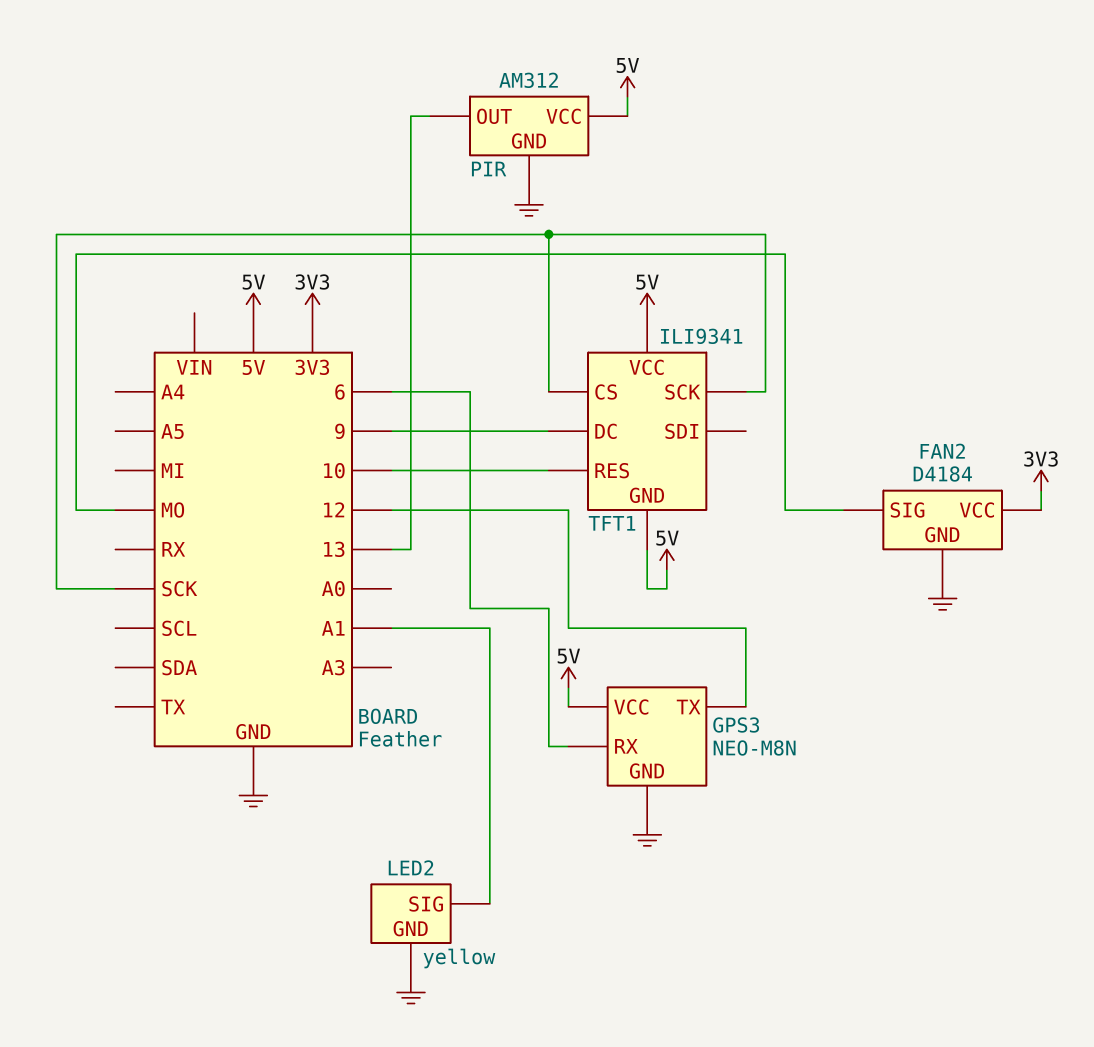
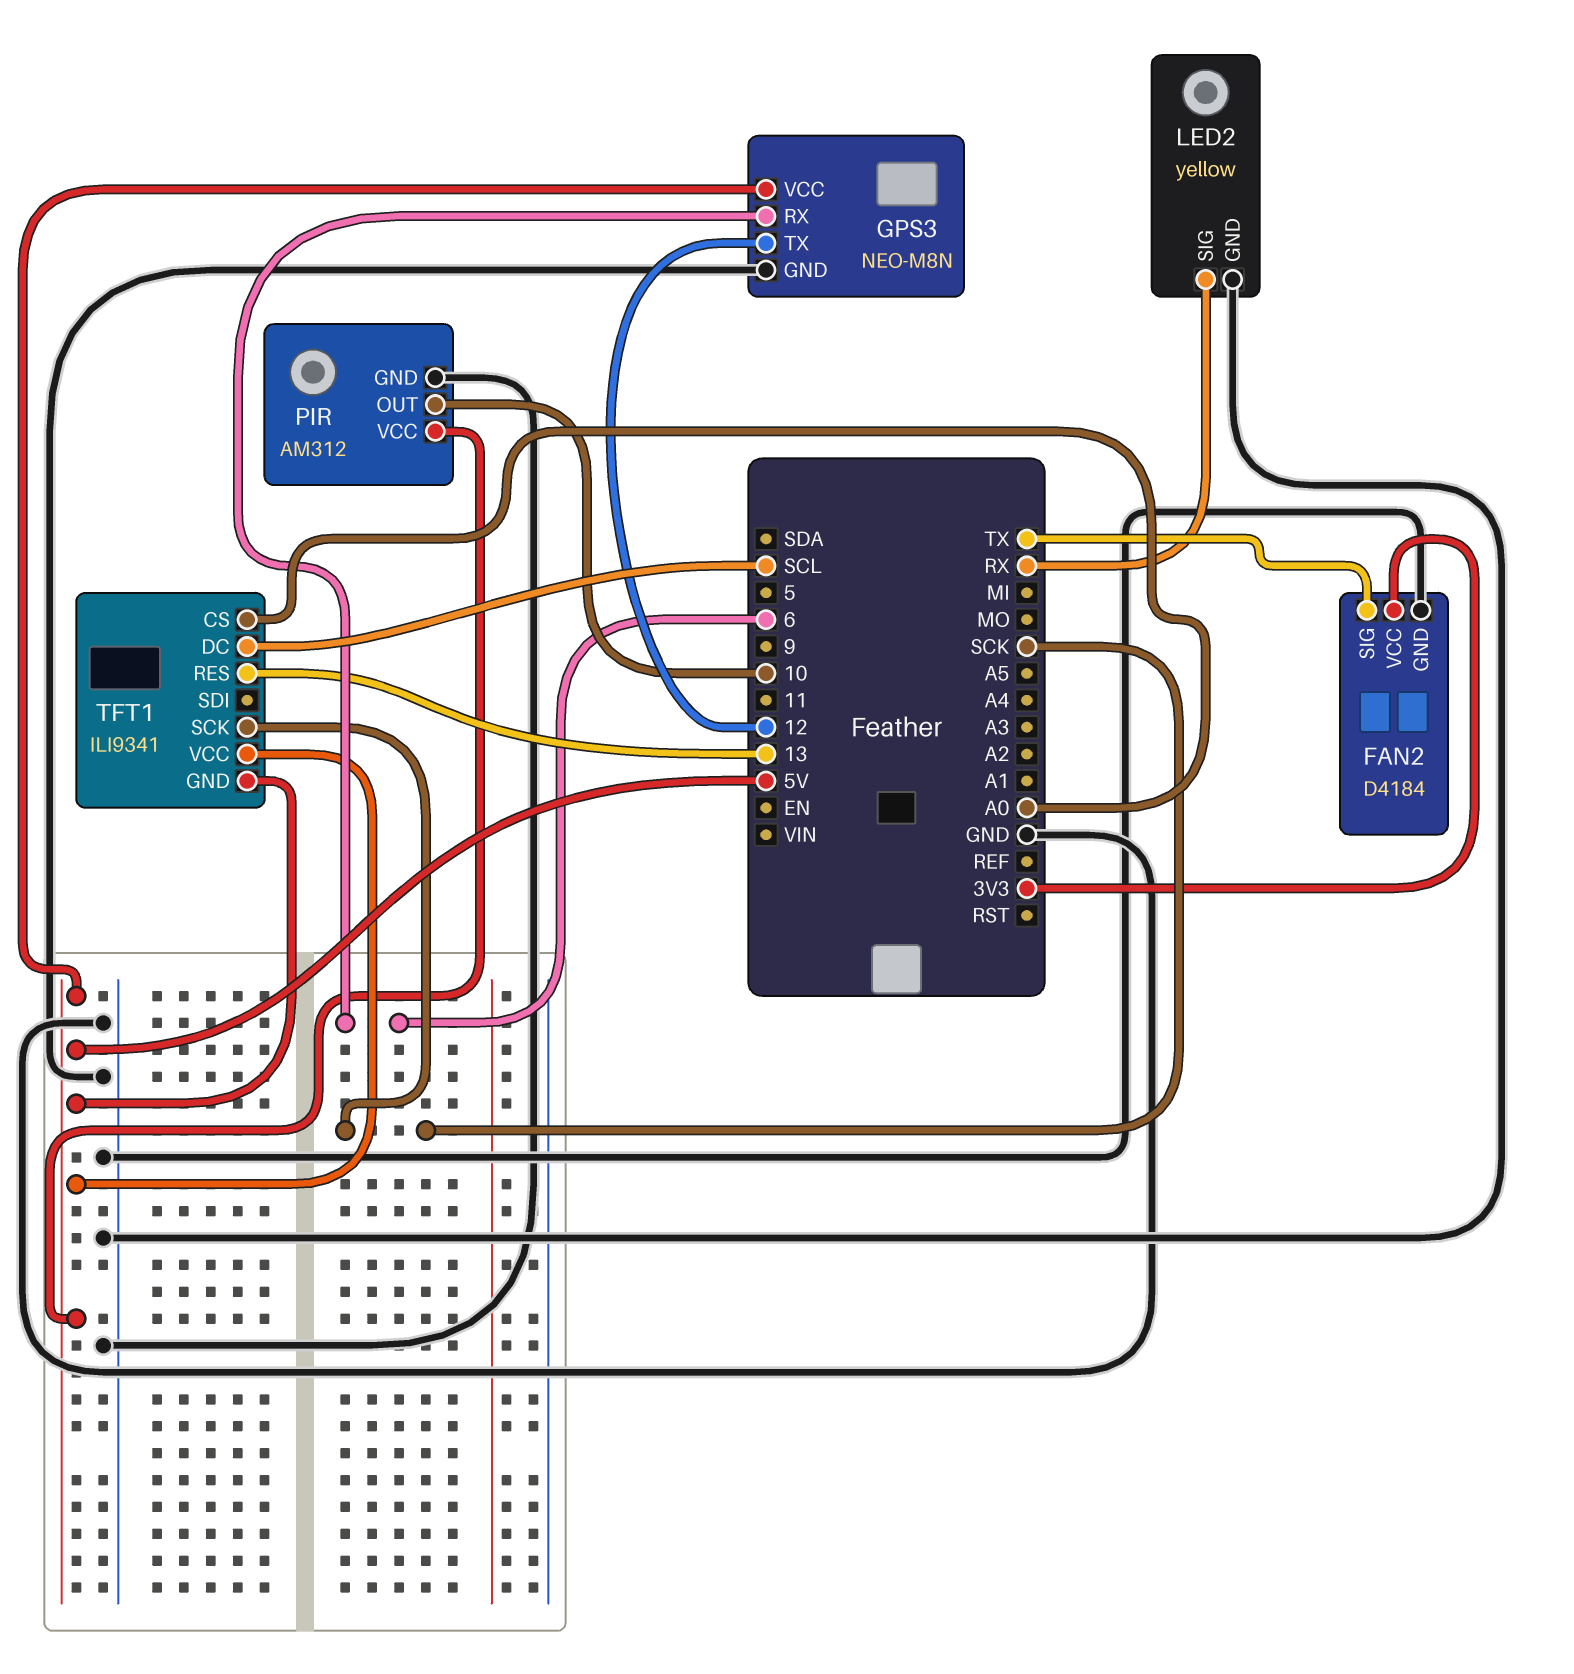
FAN2 pin SIG: MO -> TX
LED2 pin SIG: A1 -> RX
PIR pin OUT: 13 -> 10
TFT1 pin CS: SCK -> A0
TFT1 pin DC: 9 -> SCL
TFT1 pin RES: 10 -> 13

